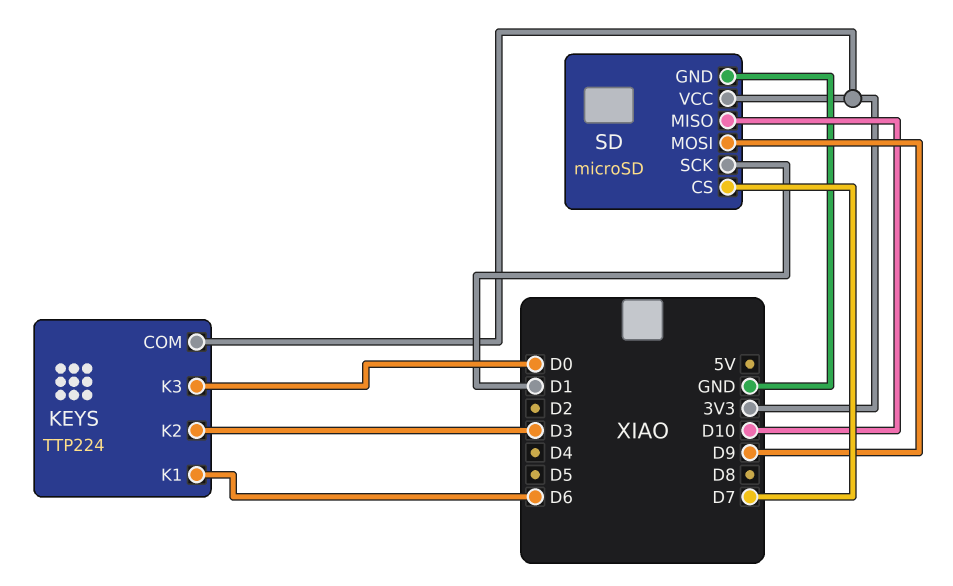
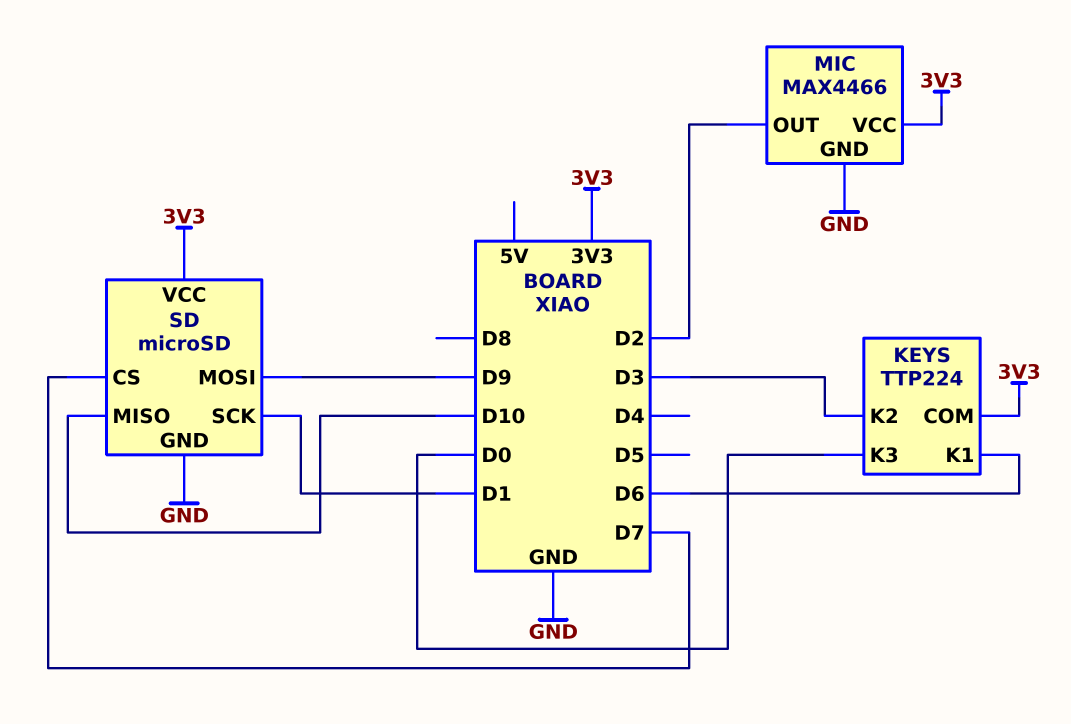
MIC: none -> MAX4466
MIC pin GND: none -> GND
MIC pin OUT: none -> D2
MIC pin VCC: none -> 3V3

